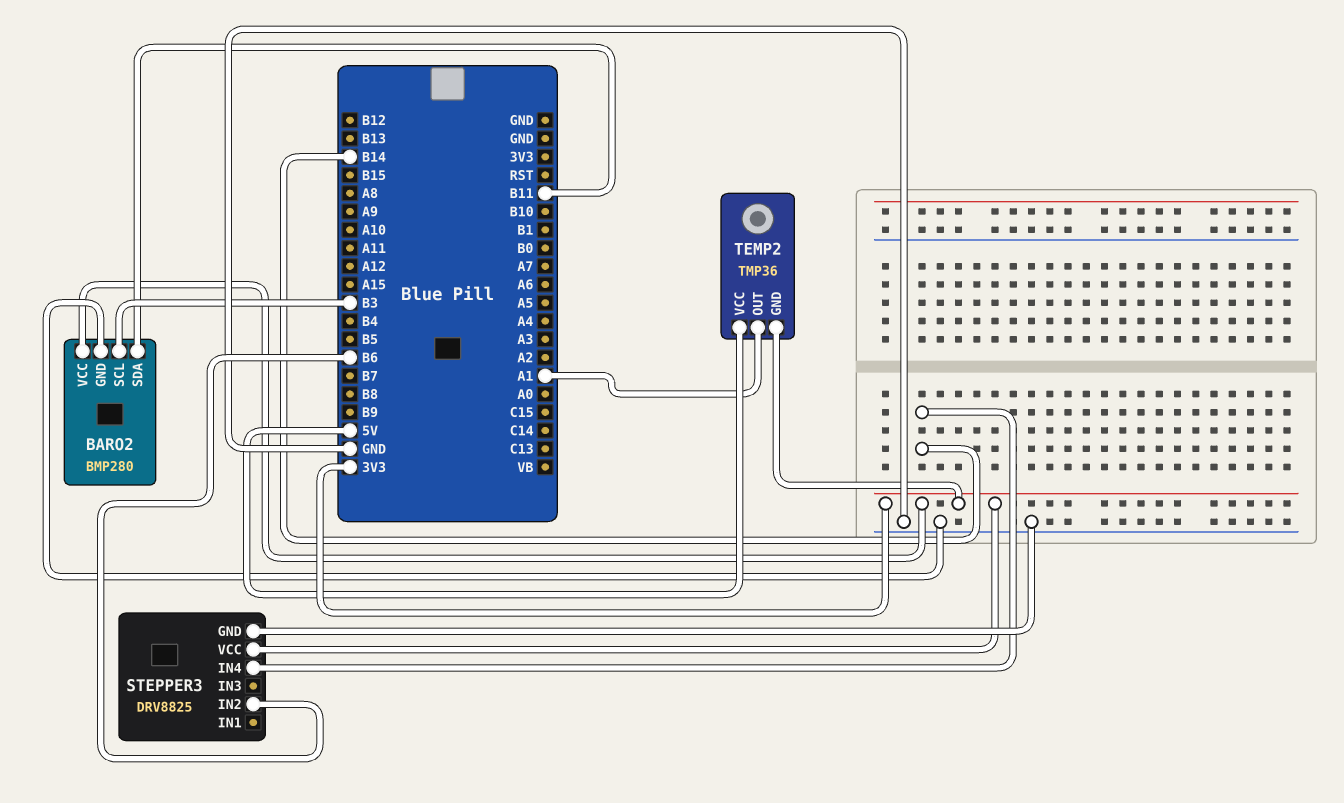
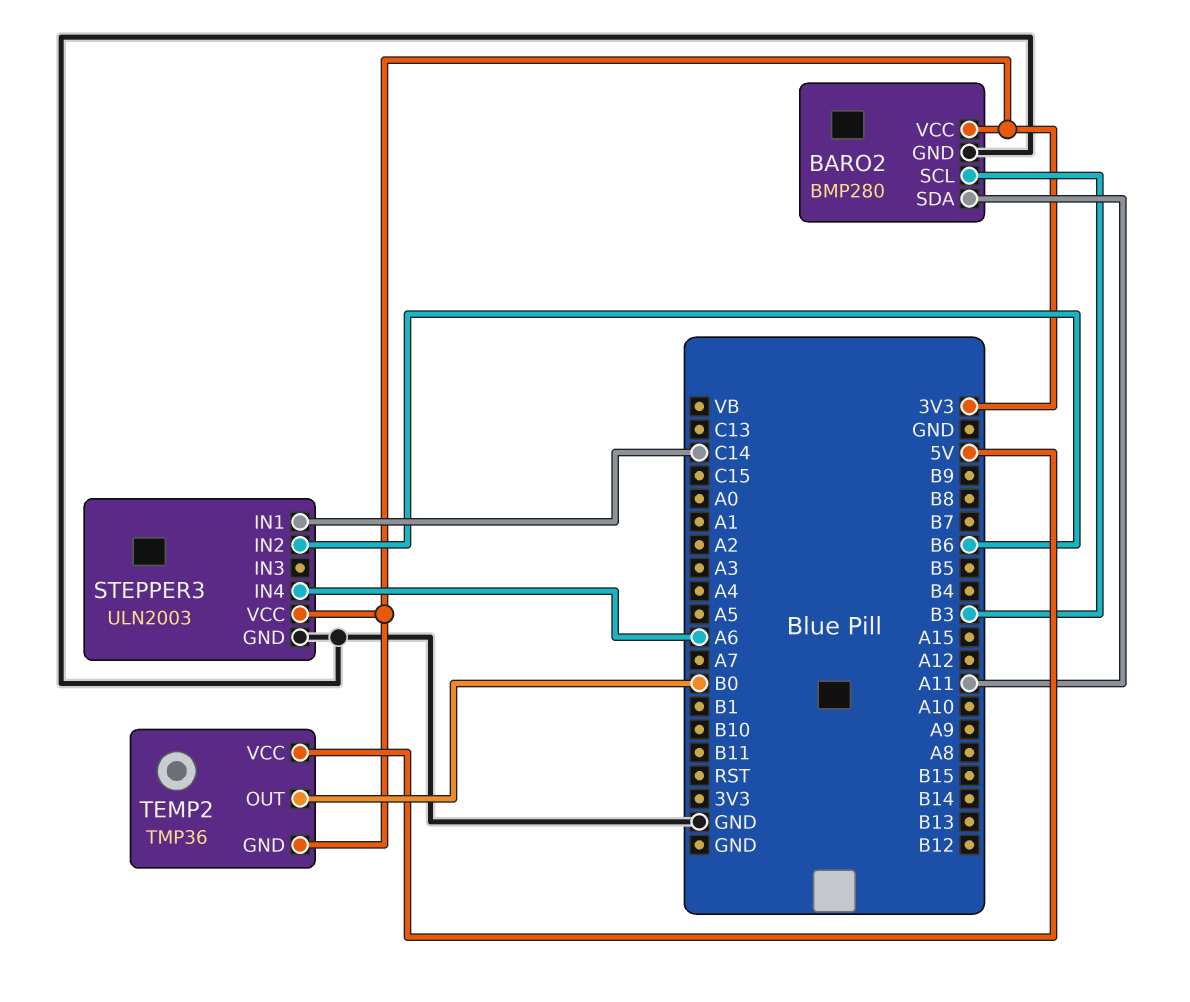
BARO2 pin SDA: B11 -> A11
STEPPER3: DRV8825 -> ULN2003
STEPPER3 pin IN1: none -> C14
STEPPER3 pin IN4: B14 -> A6
TEMP2 pin OUT: A1 -> B0

